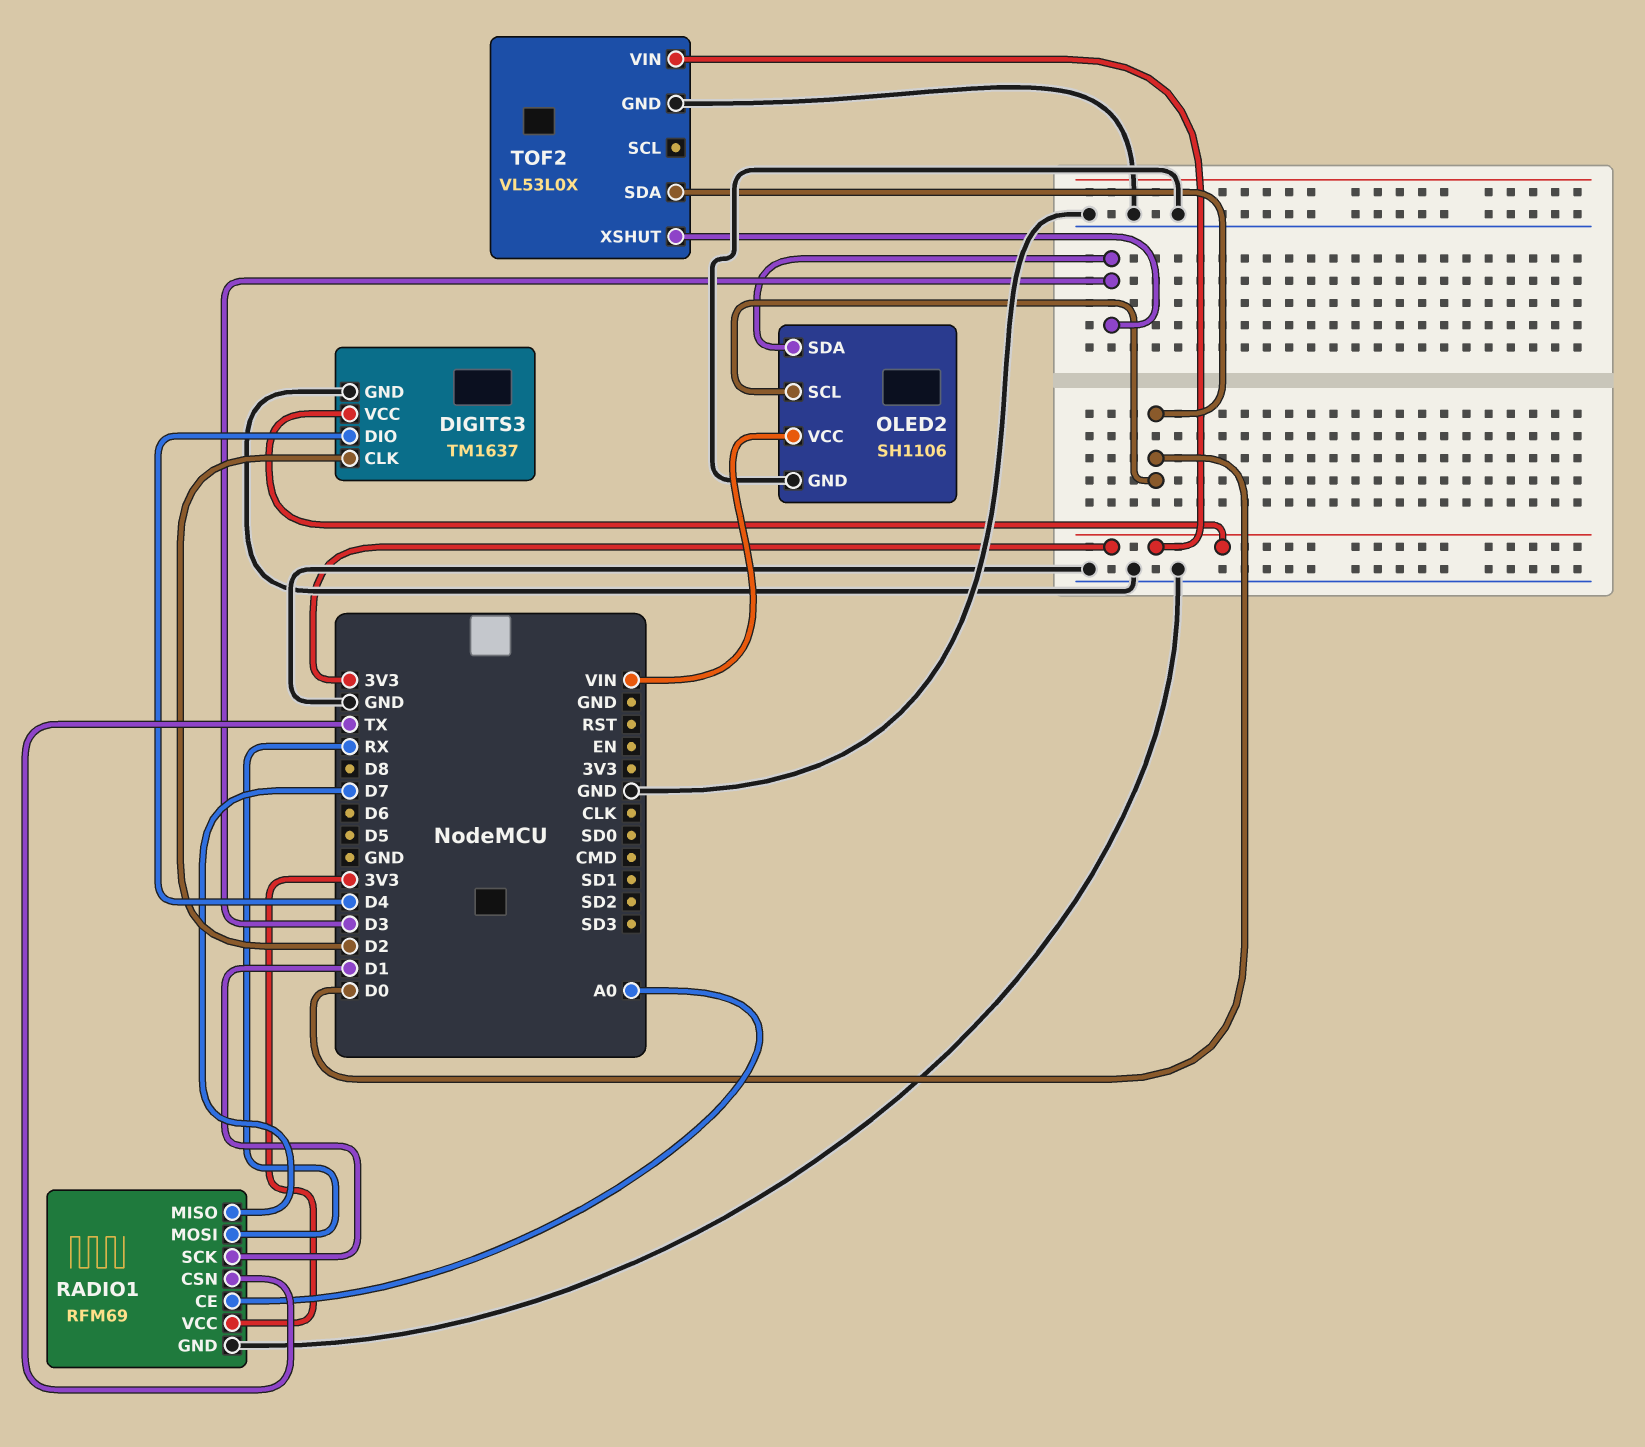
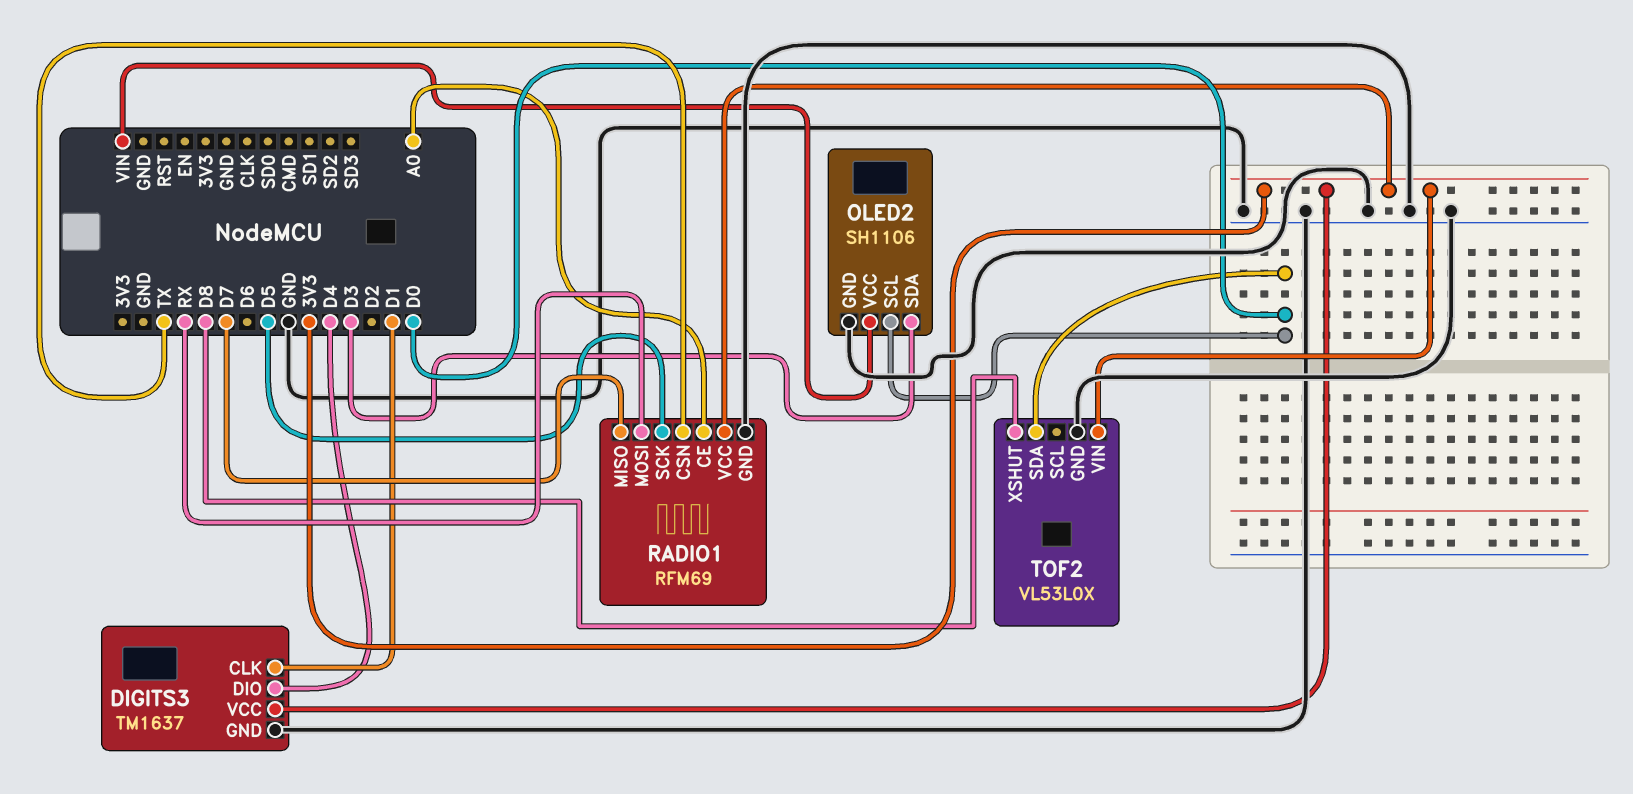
DIGITS3 pin CLK: D2 -> D1
RADIO1 pin SCK: D1 -> D5
TOF2 pin XSHUT: D3 -> D8

